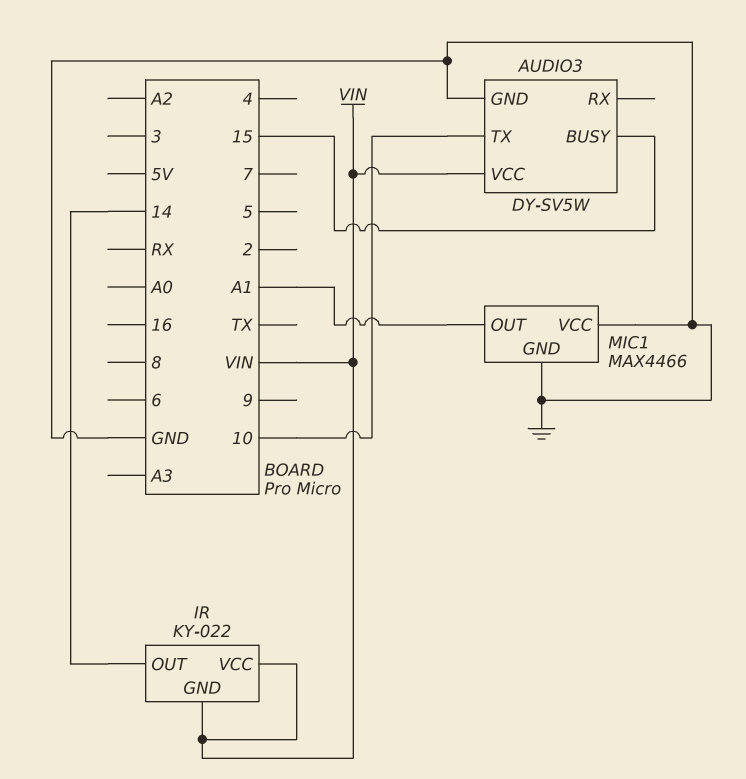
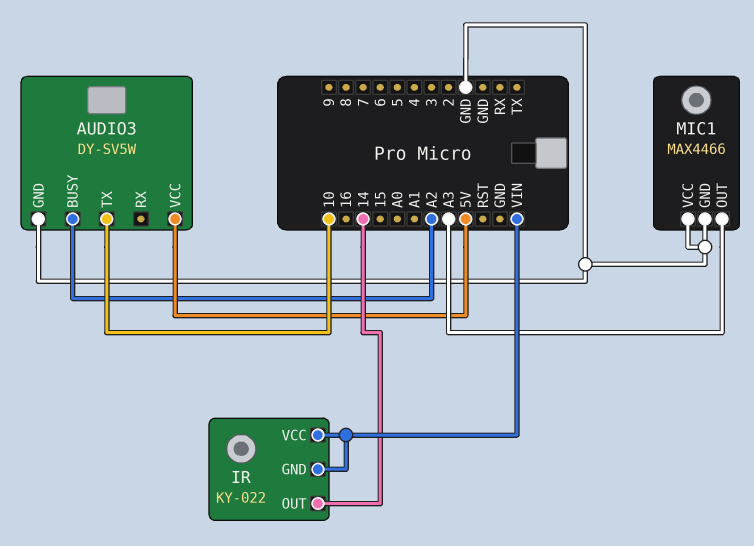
AUDIO3 pin BUSY: 15 -> A2
AUDIO3 pin VCC: VIN -> 5V
MIC1 pin OUT: A1 -> A3

